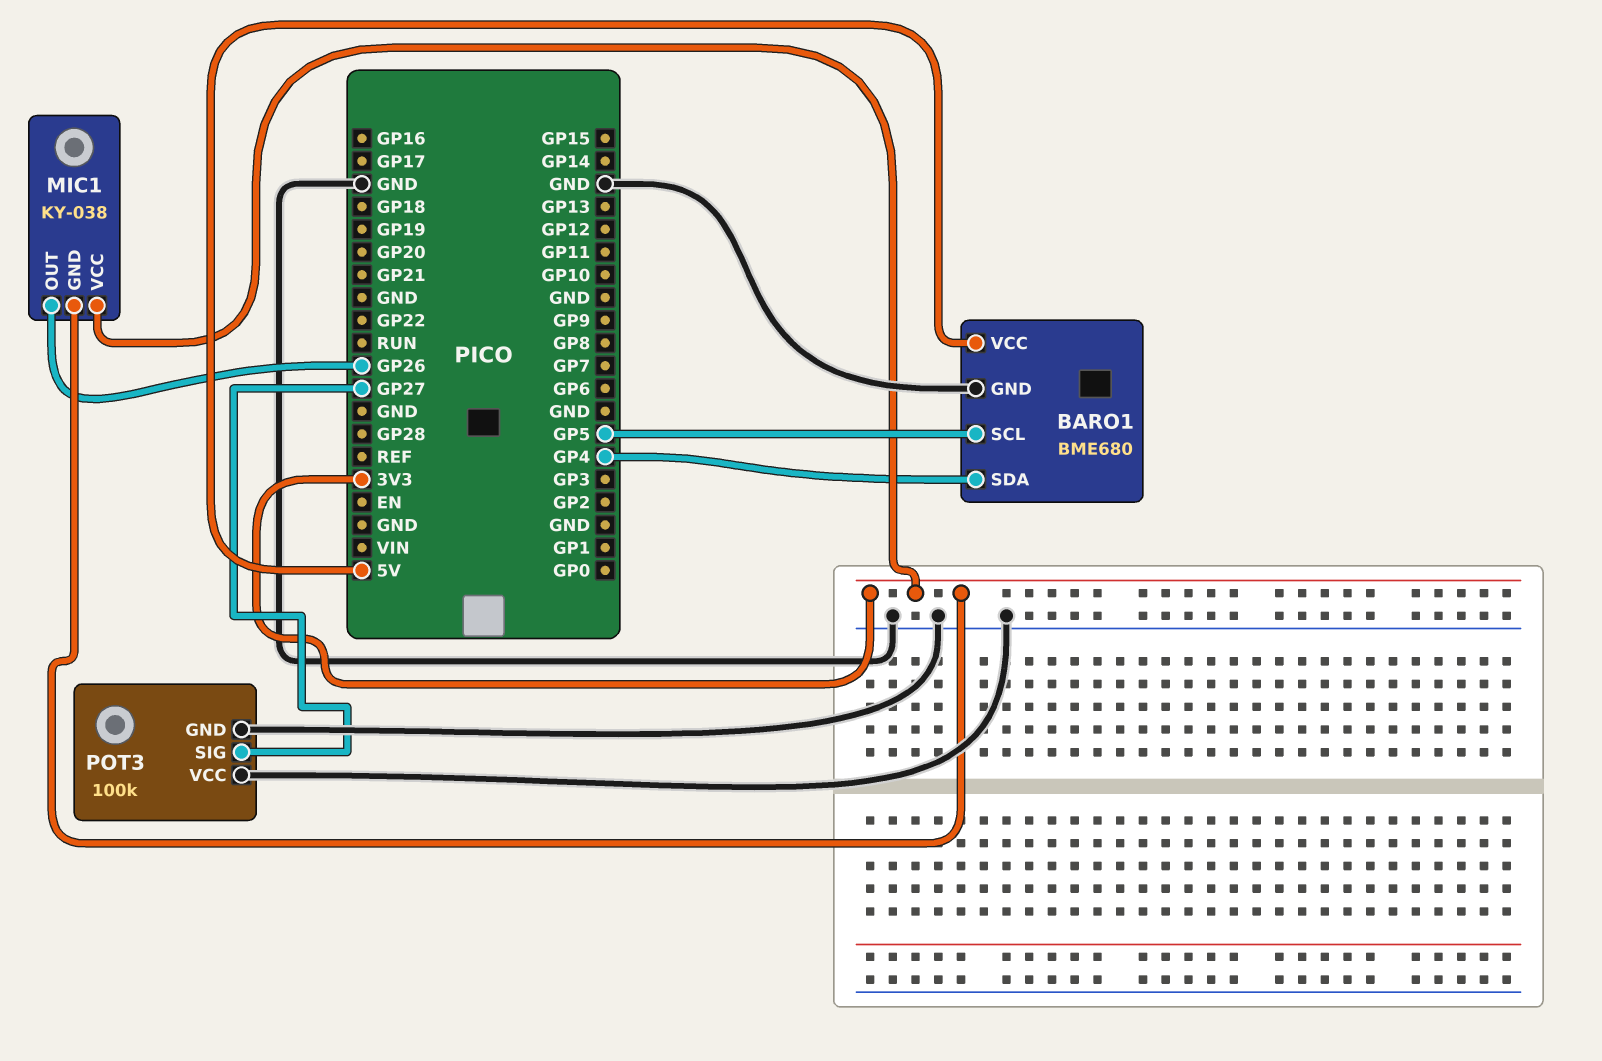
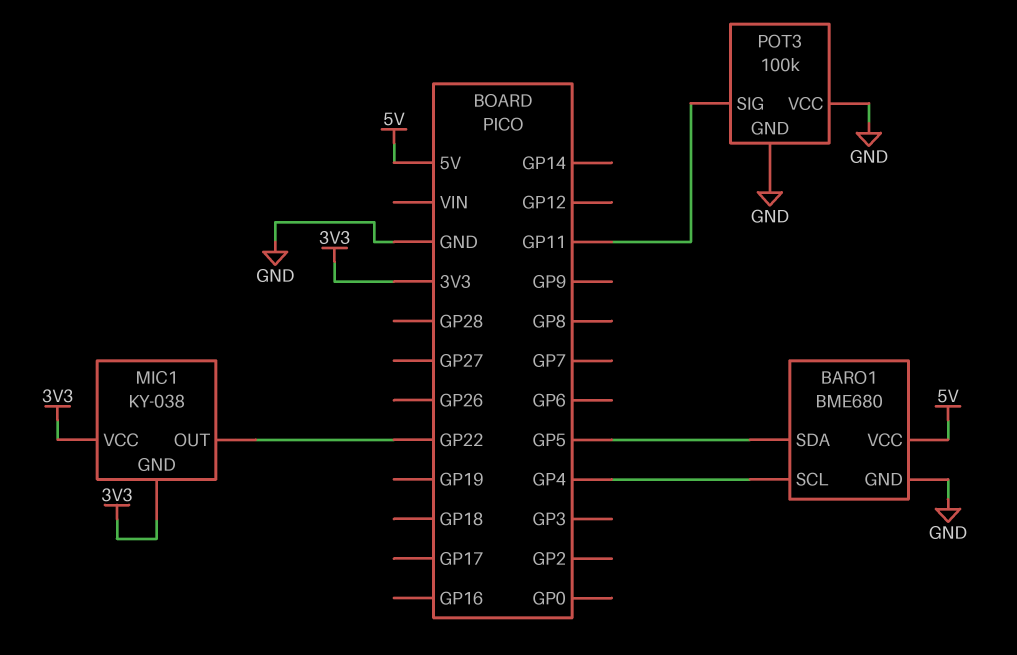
BARO1 pin SCL: GP5 -> GP4
BARO1 pin SDA: GP4 -> GP5
MIC1 pin OUT: GP26 -> GP22
POT3 pin SIG: GP27 -> GP11

